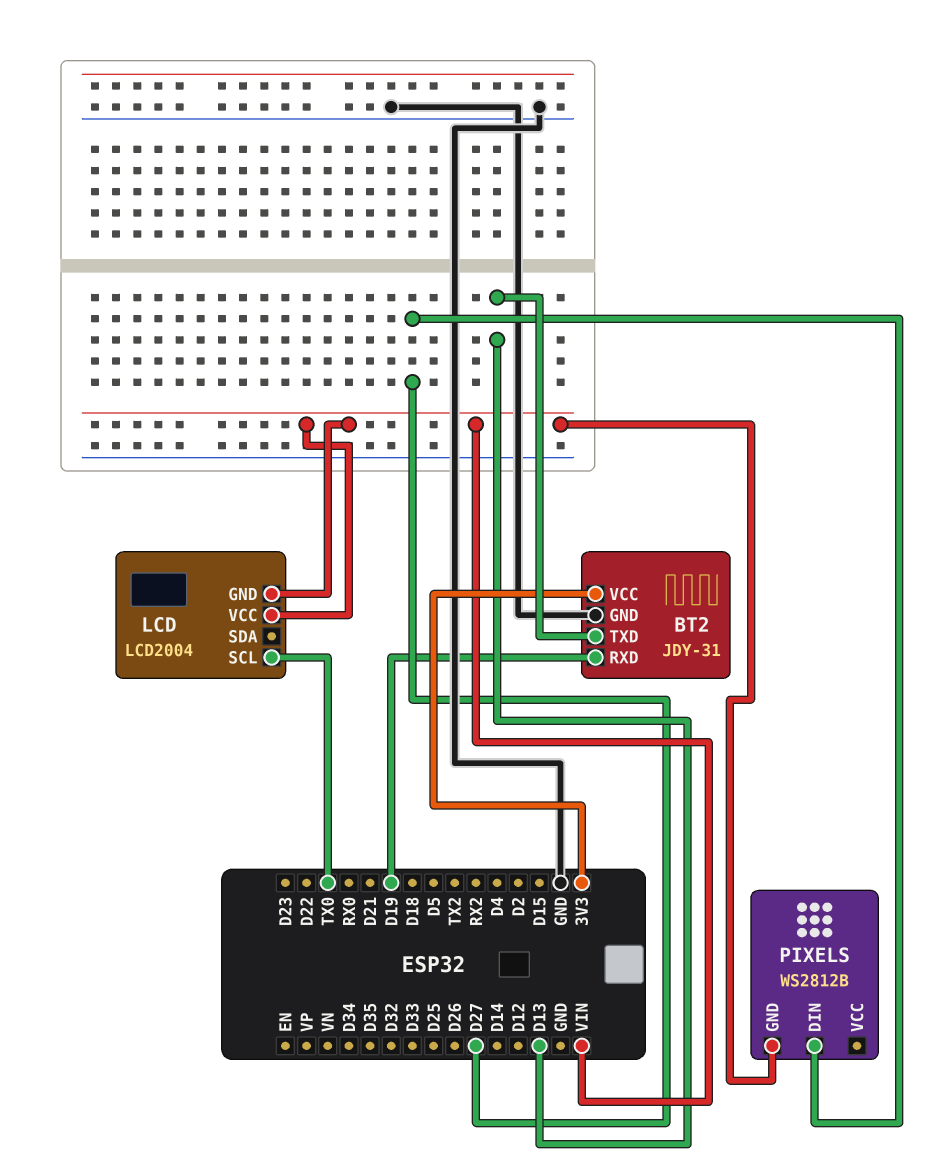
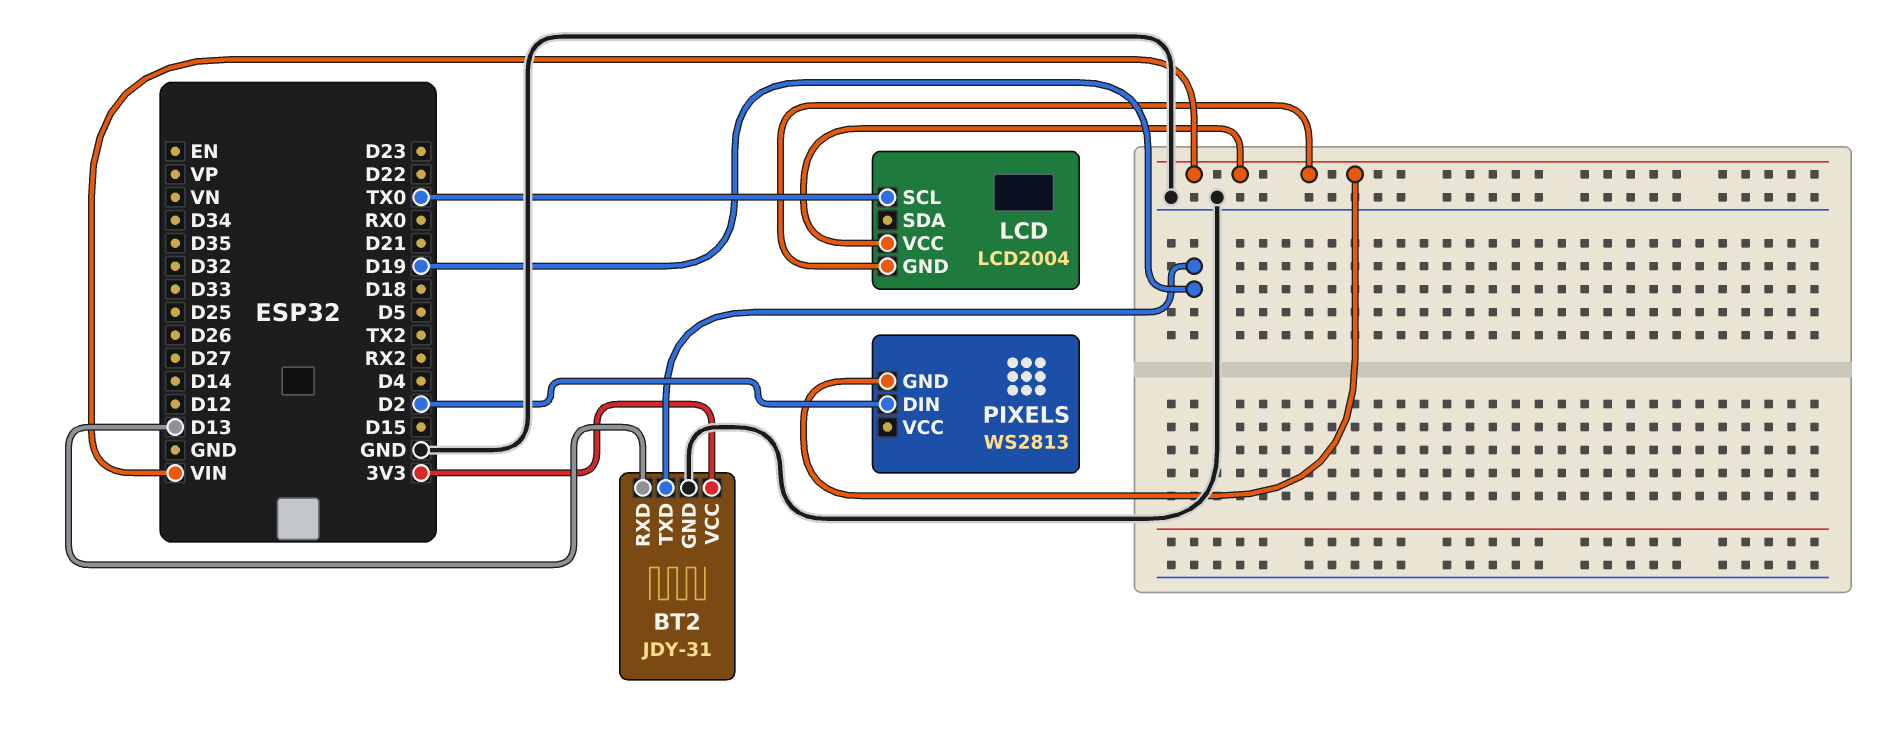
BT2 pin RXD: D19 -> D13
BT2 pin TXD: D13 -> D19
PIXELS: WS2812B -> WS2813
PIXELS pin DIN: D27 -> D2

